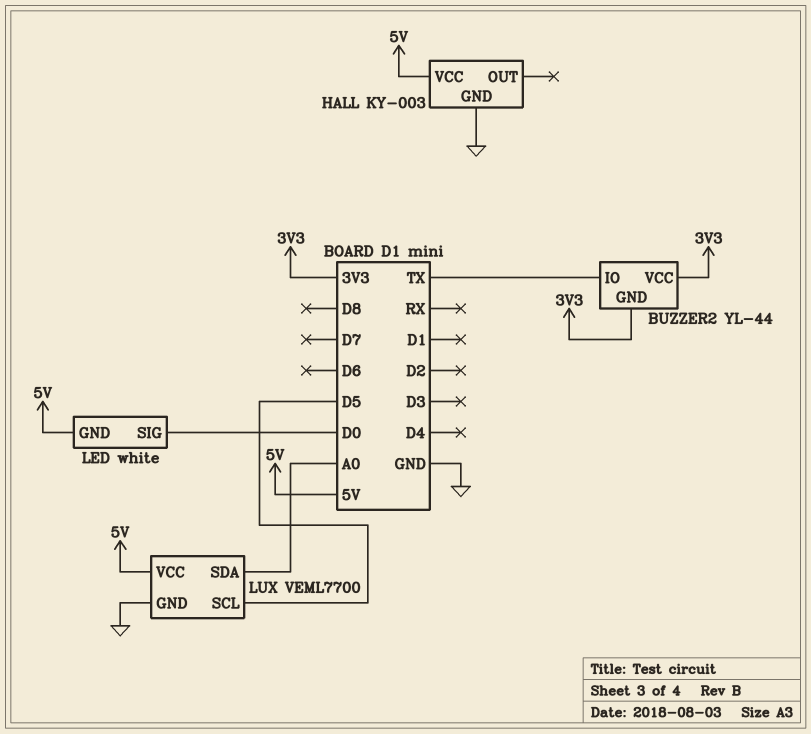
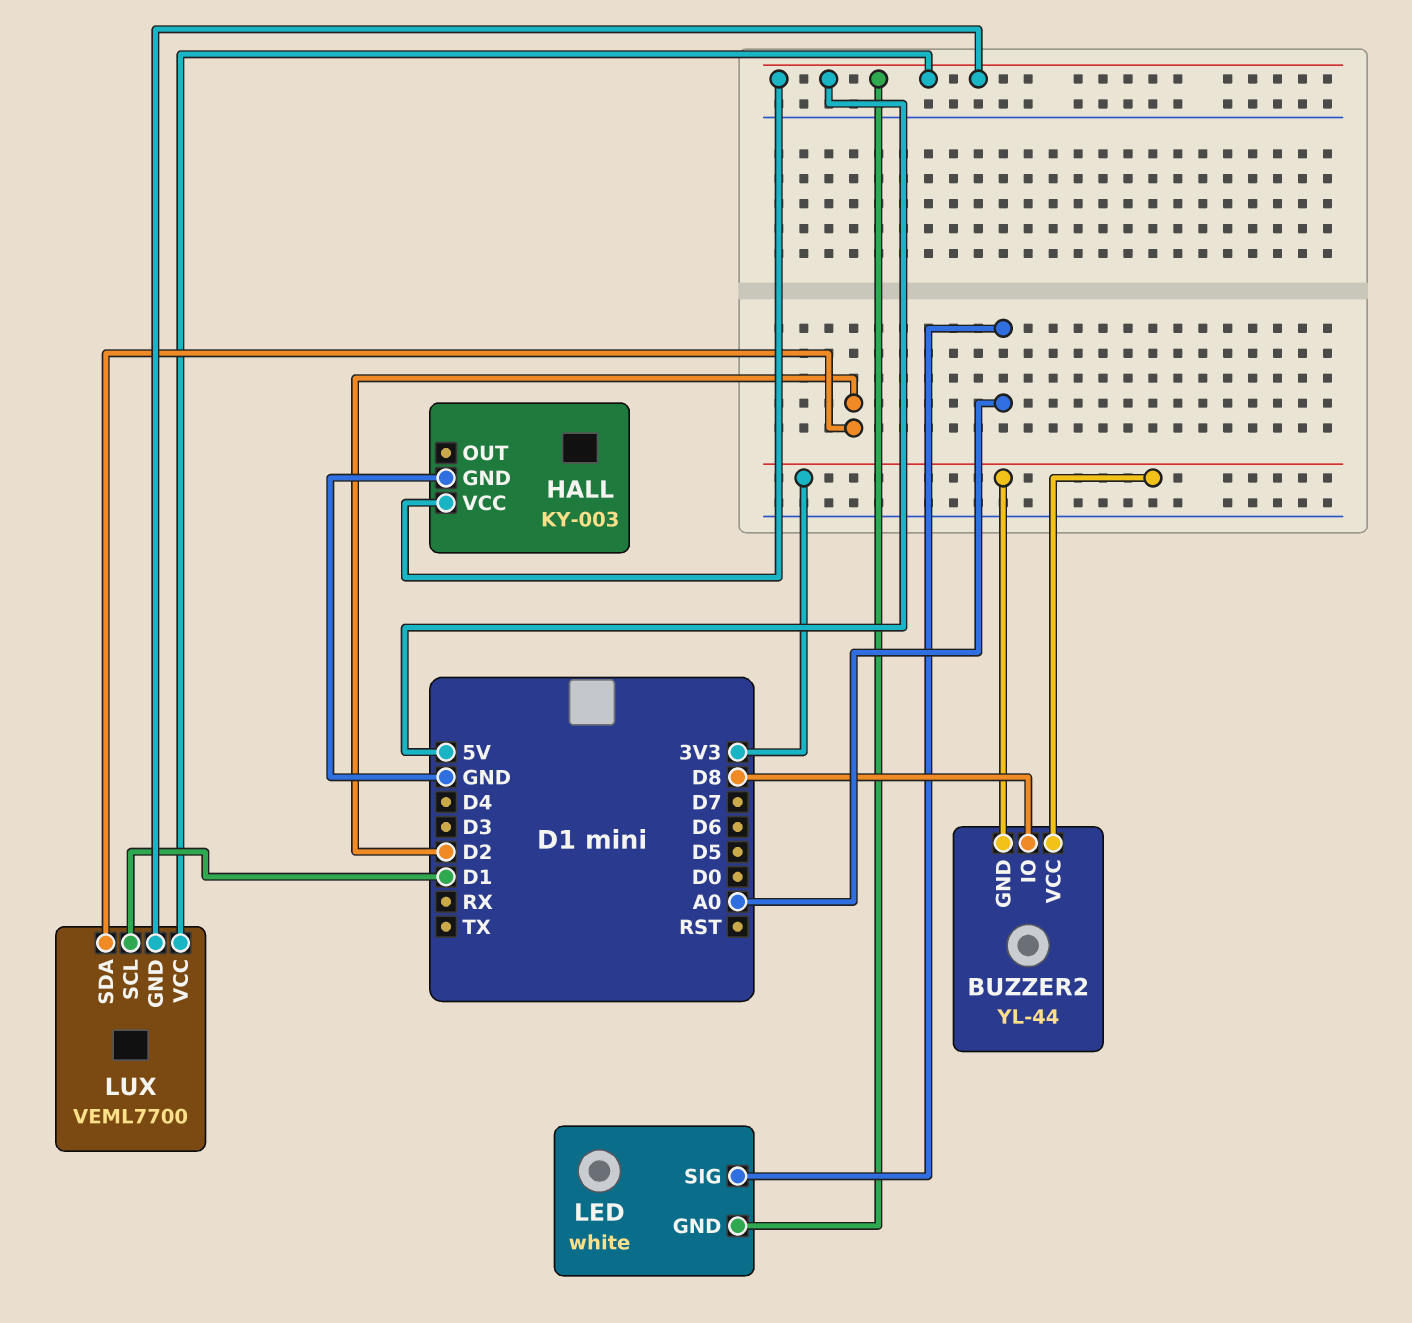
BUZZER2 pin IO: TX -> D8
LED pin SIG: D0 -> A0
LUX pin GND: GND -> 5V
LUX pin SCL: D5 -> D1
LUX pin SDA: A0 -> D2

